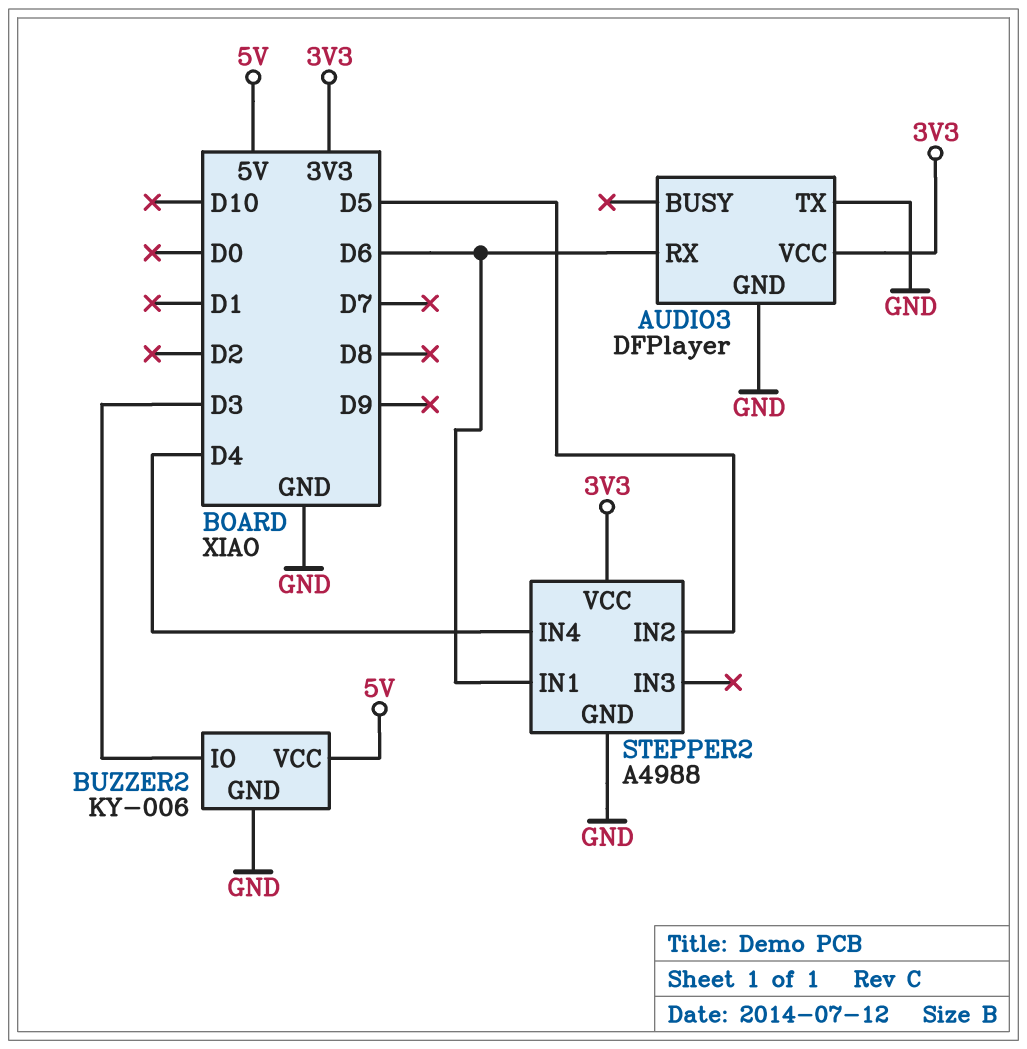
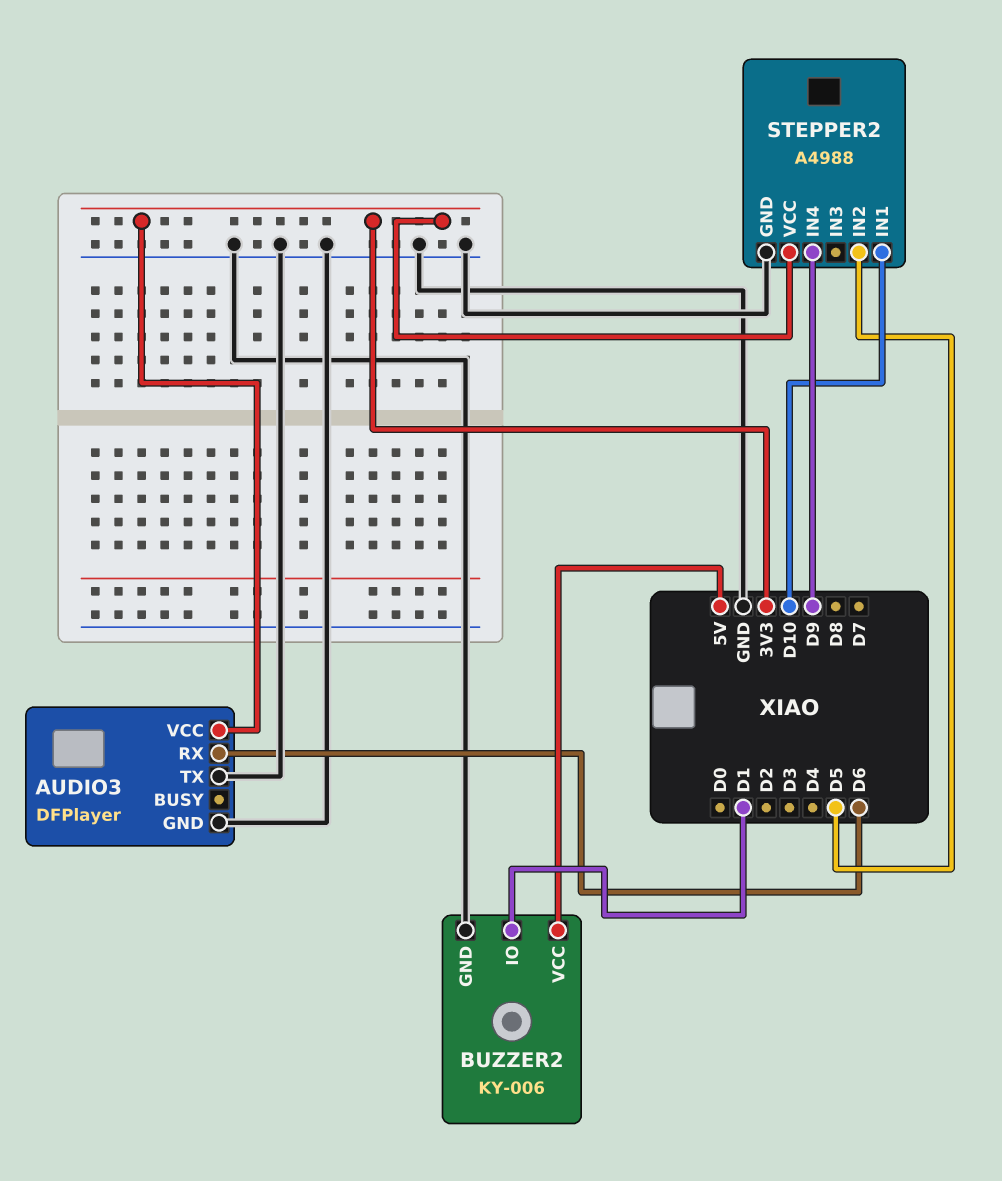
BUZZER2 pin IO: D3 -> D1
STEPPER2 pin IN1: D6 -> D10
STEPPER2 pin IN4: D4 -> D9

